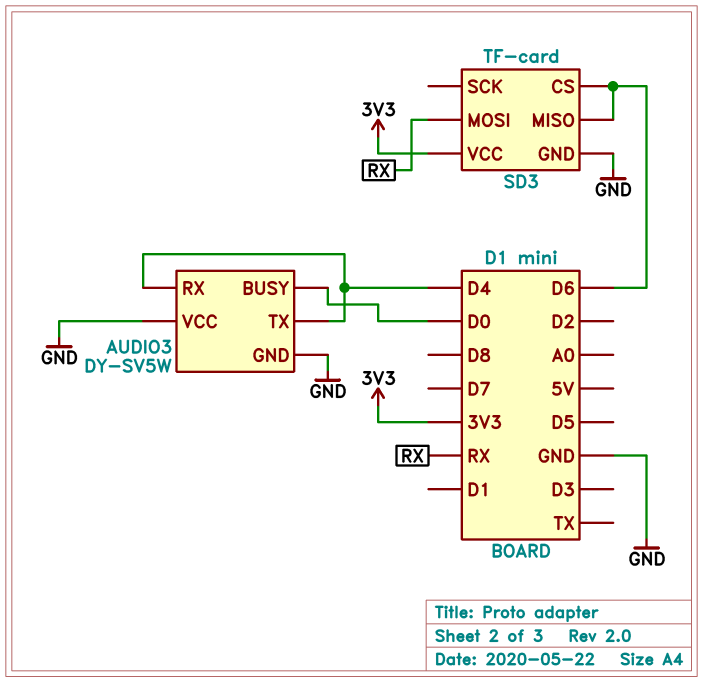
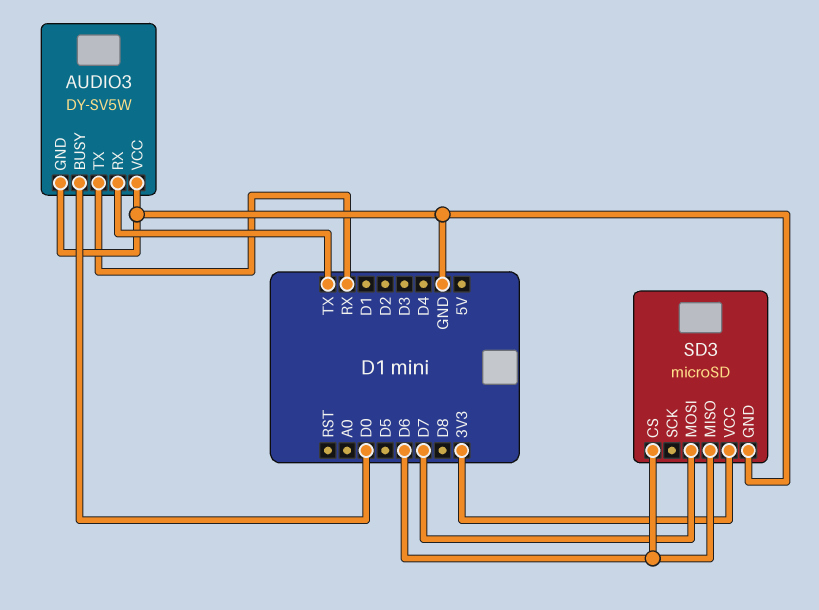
AUDIO3 pin RX: D4 -> TX
AUDIO3 pin TX: D4 -> RX
SD3: TF-card -> microSD
SD3 pin MOSI: RX -> D7

